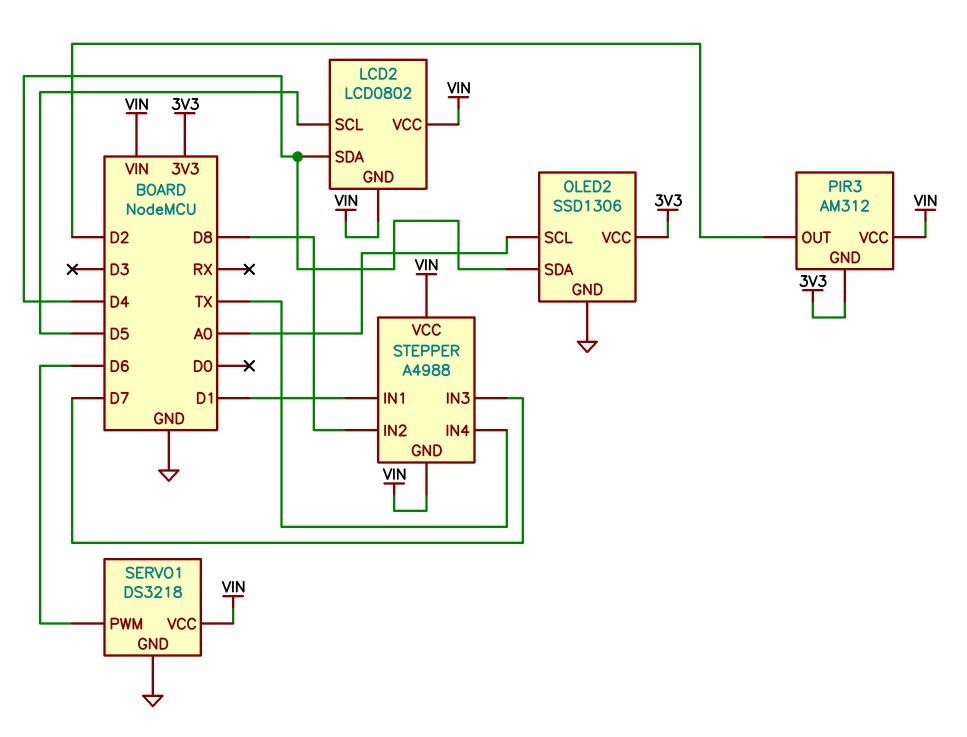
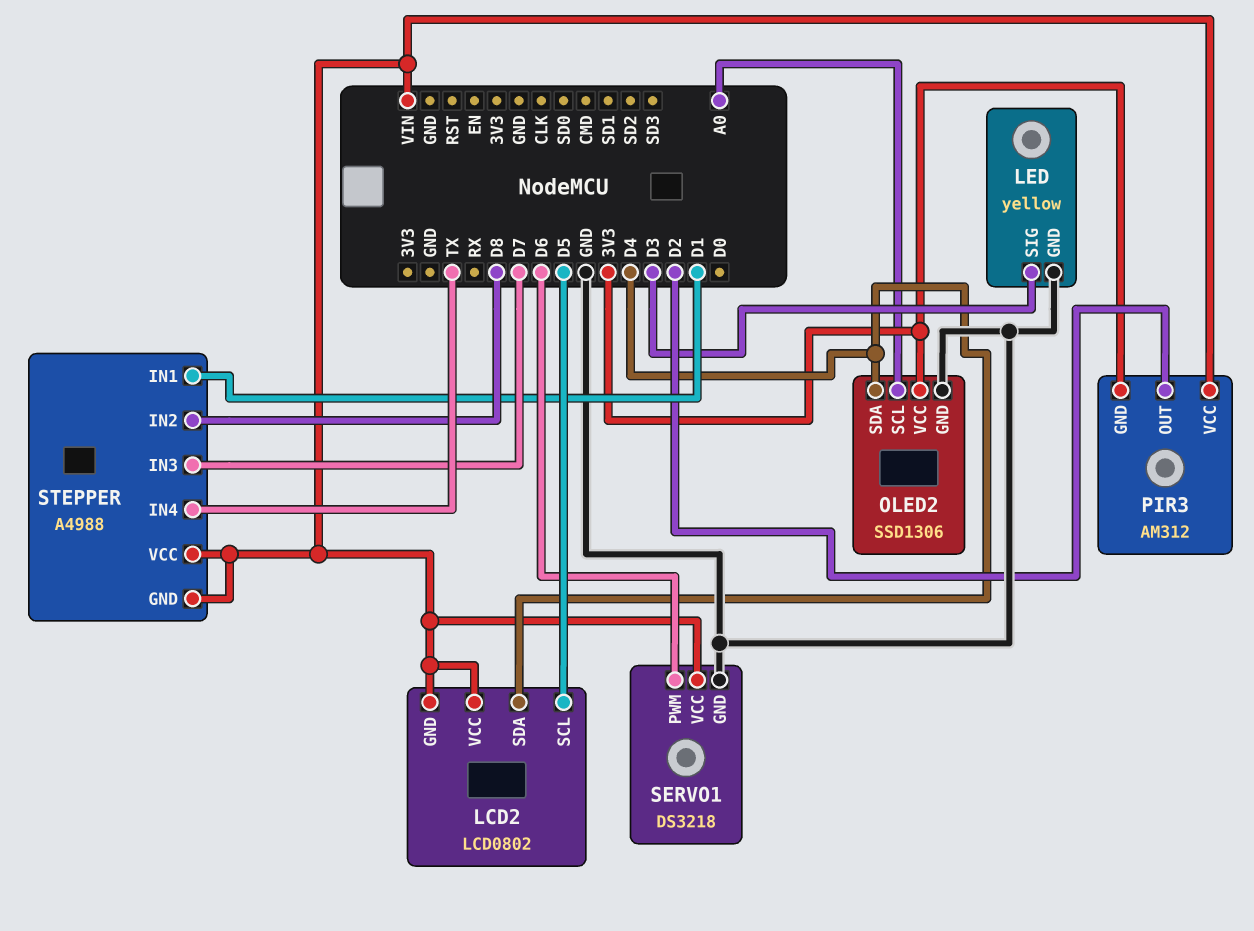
LED: none -> yellow
LED pin GND: none -> GND
LED pin SIG: none -> D3

